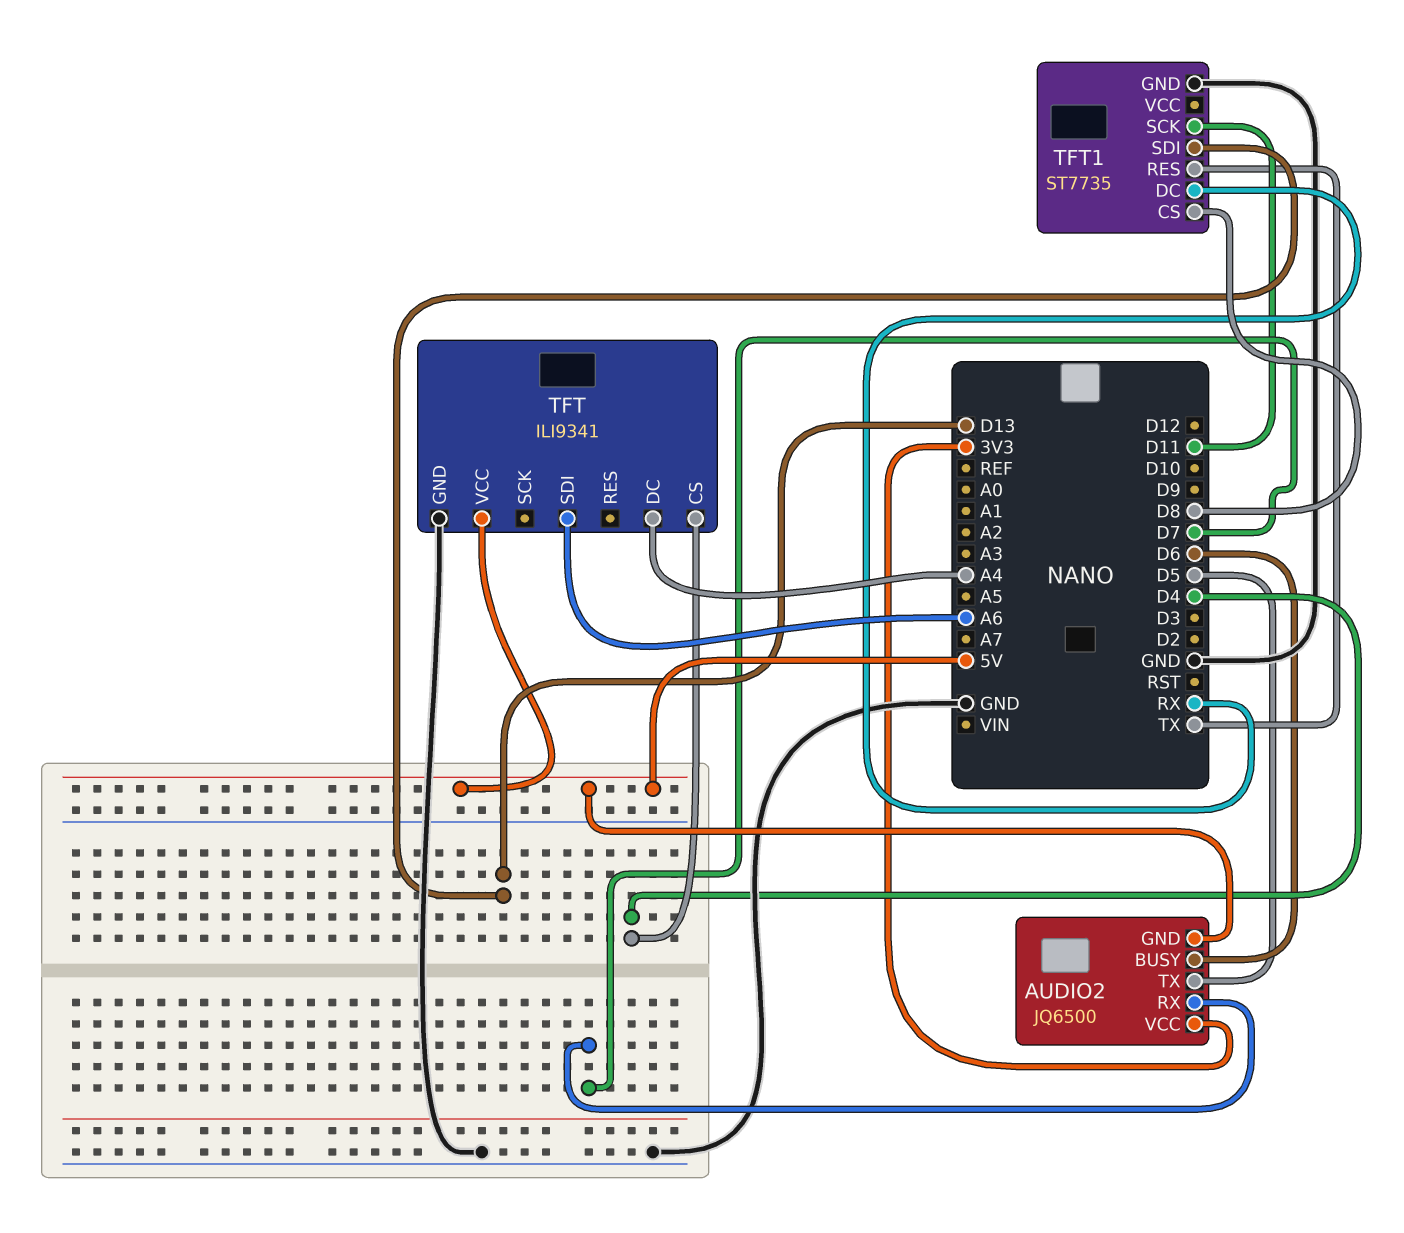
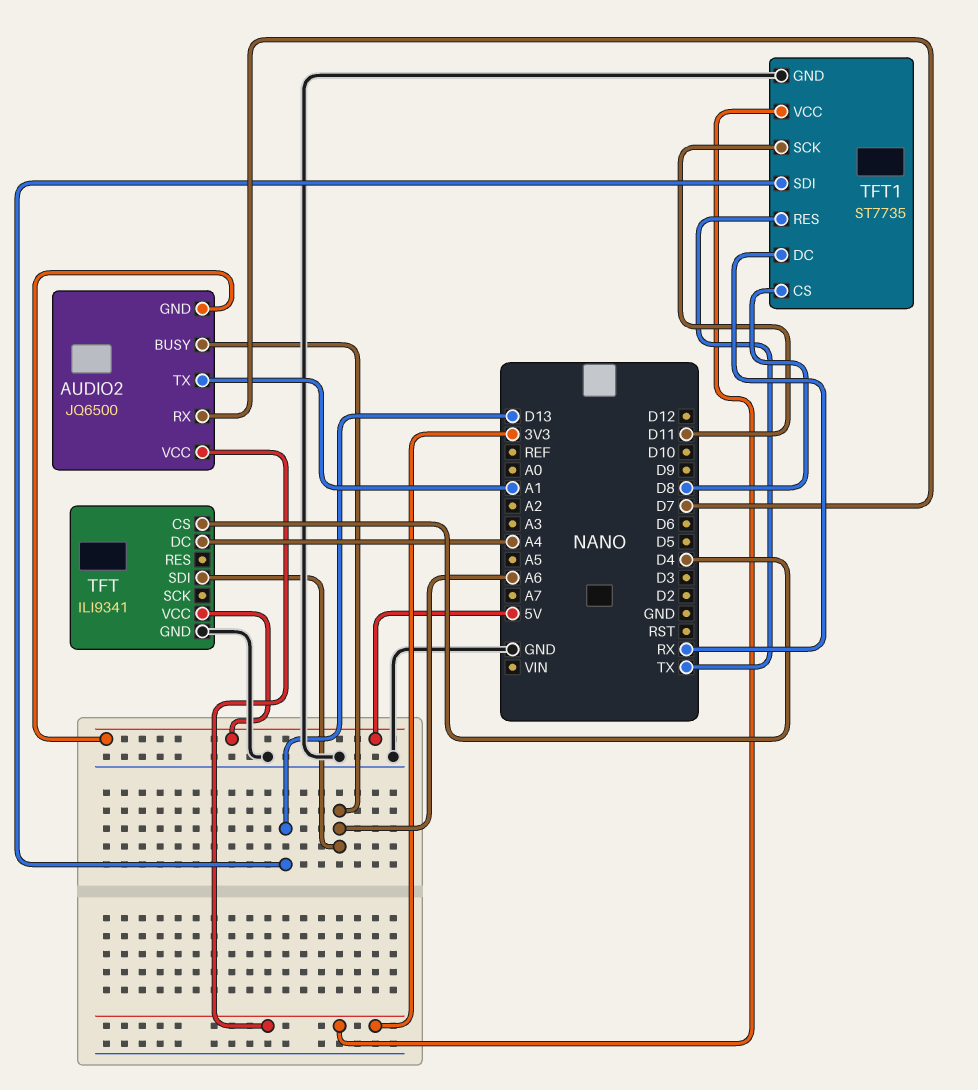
AUDIO2 pin BUSY: D6 -> A6
AUDIO2 pin TX: D5 -> A1
TFT1 pin VCC: none -> 3V3

